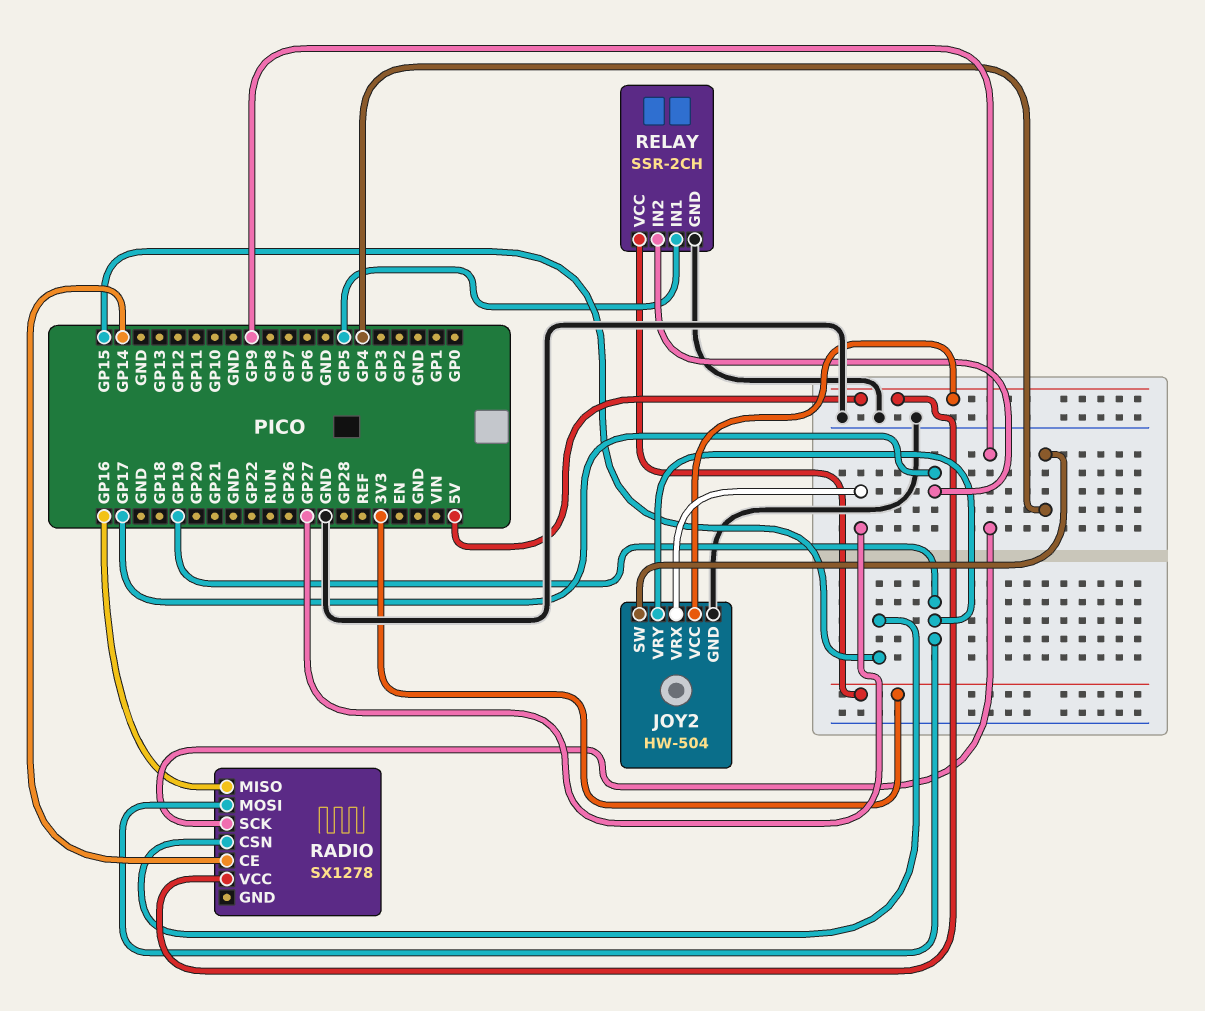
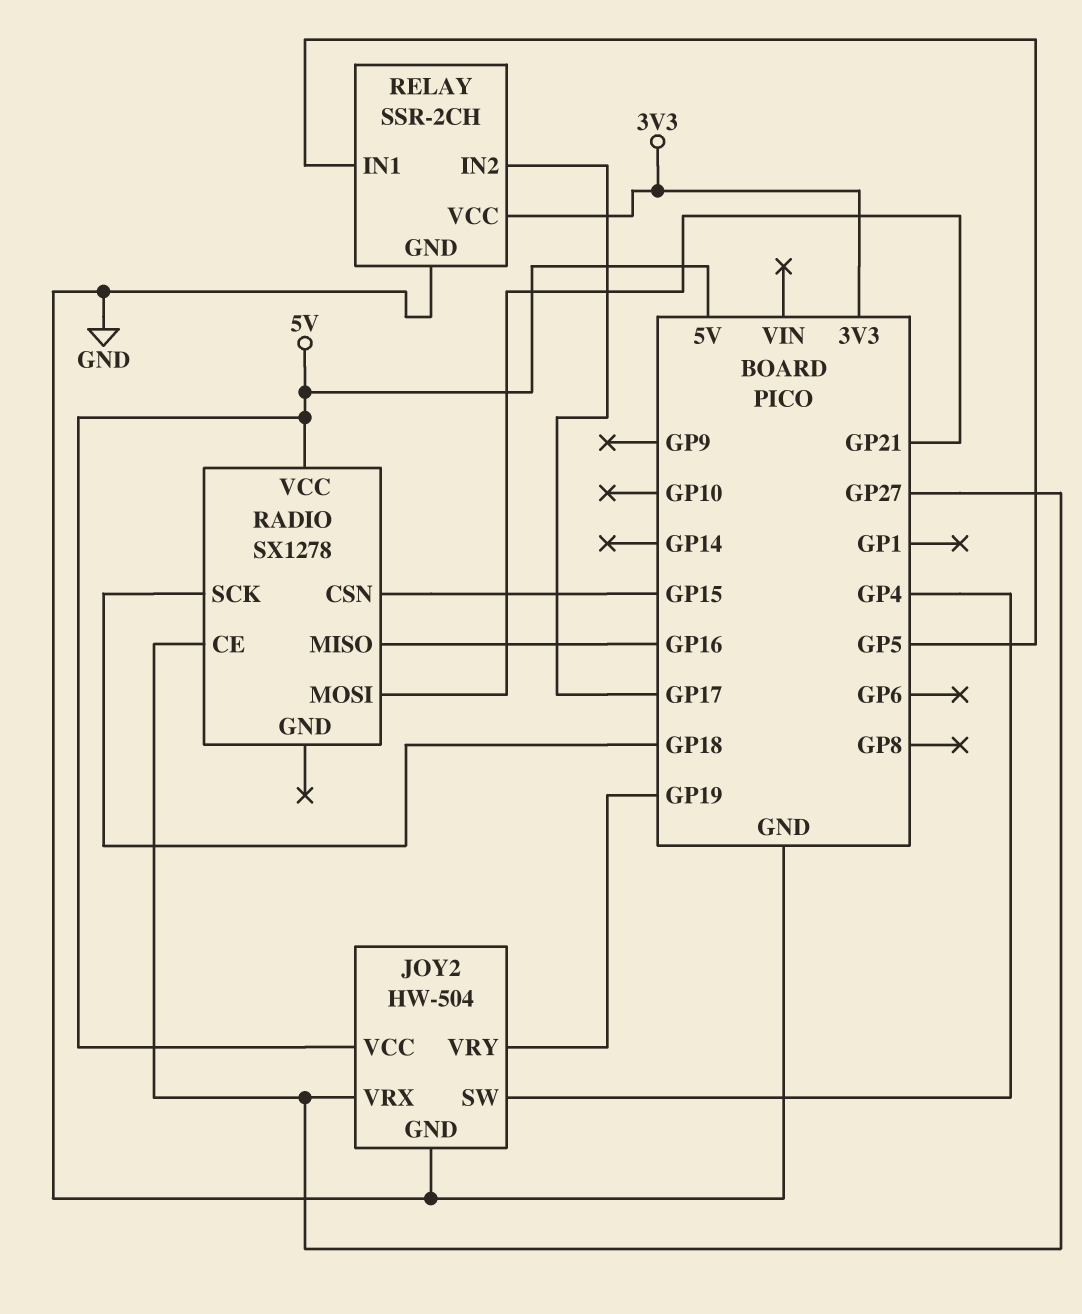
RADIO pin CE: GP14 -> GP27
RADIO pin MOSI: GP19 -> GP21
RADIO pin SCK: GP9 -> GP18

